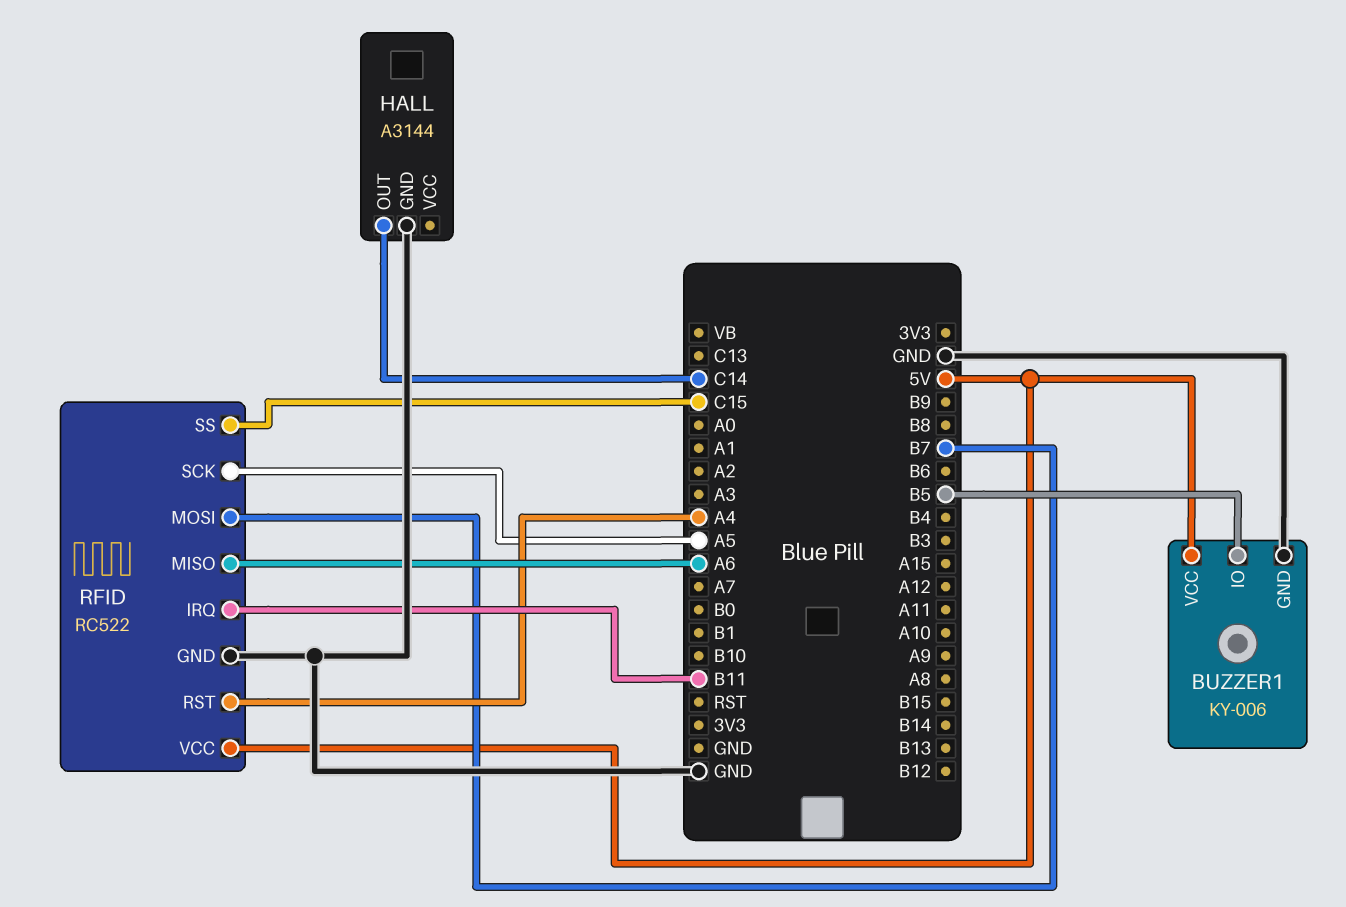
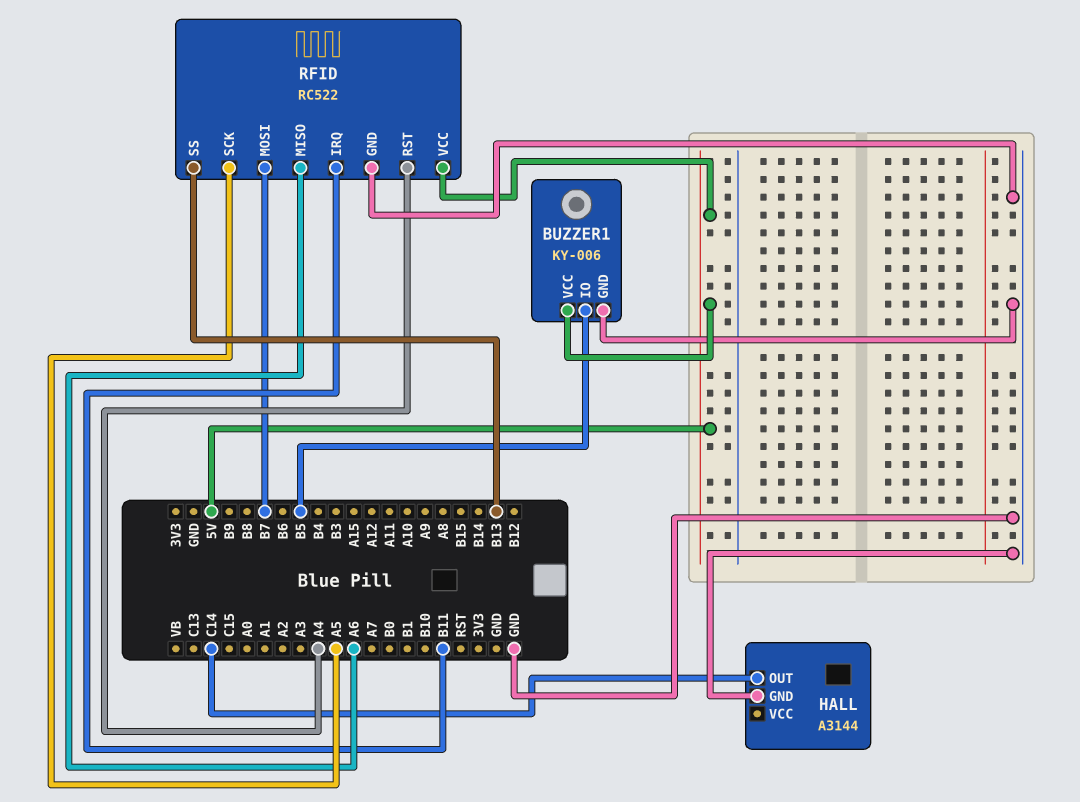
RFID pin SS: C15 -> B13

